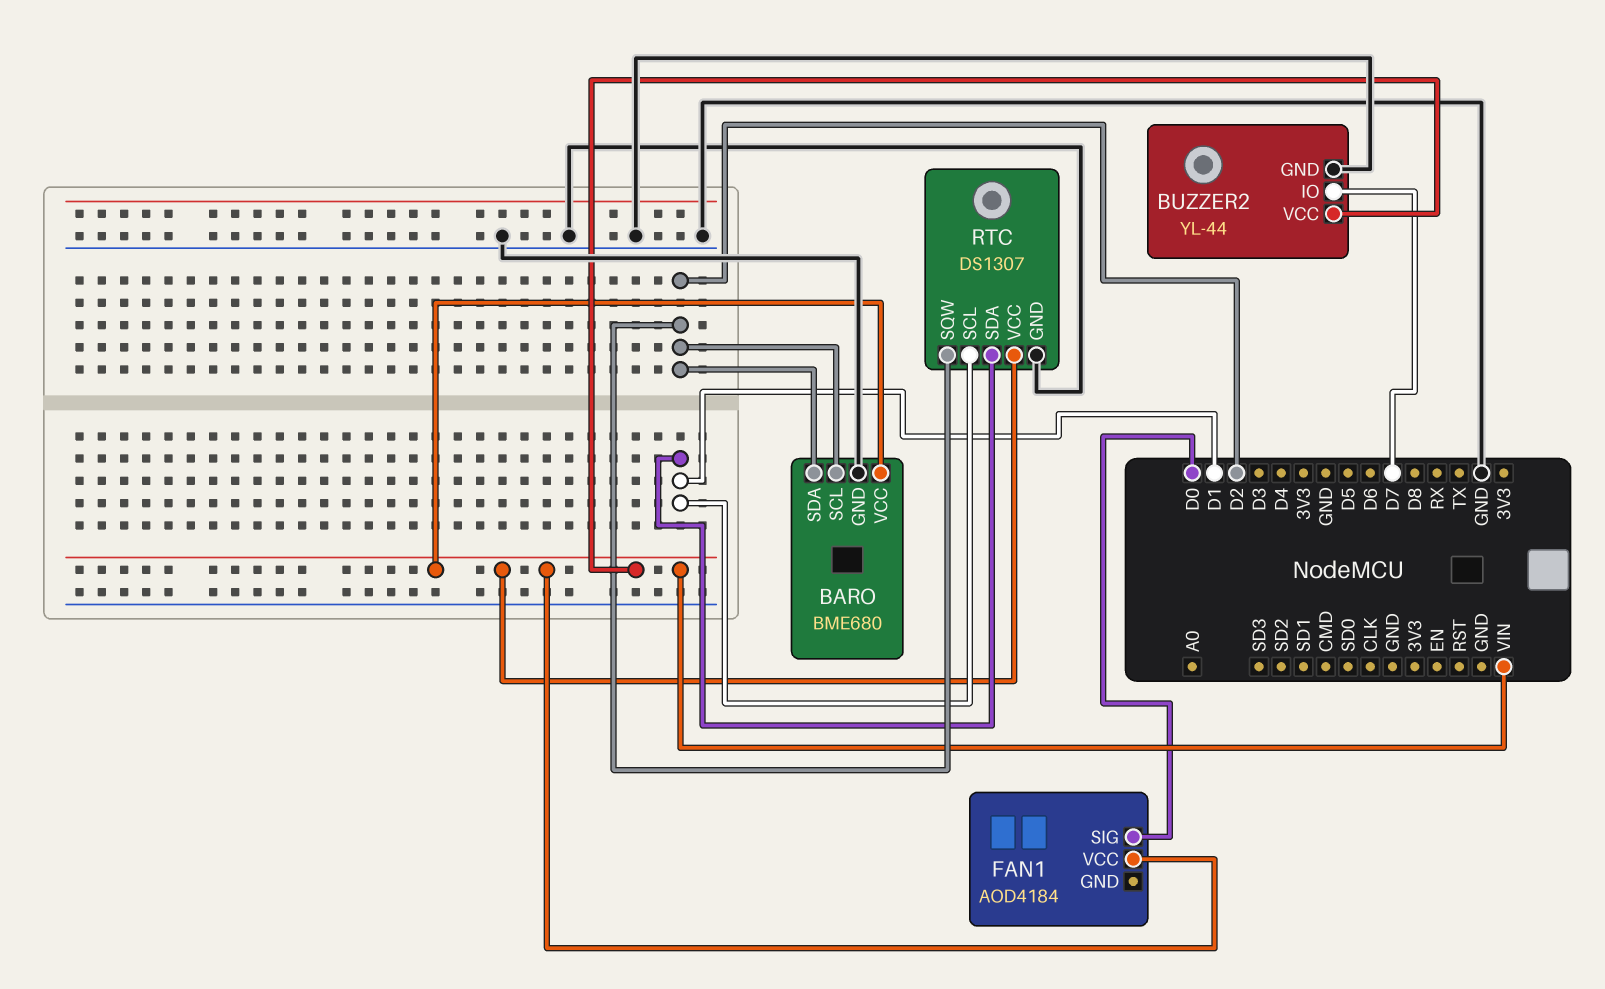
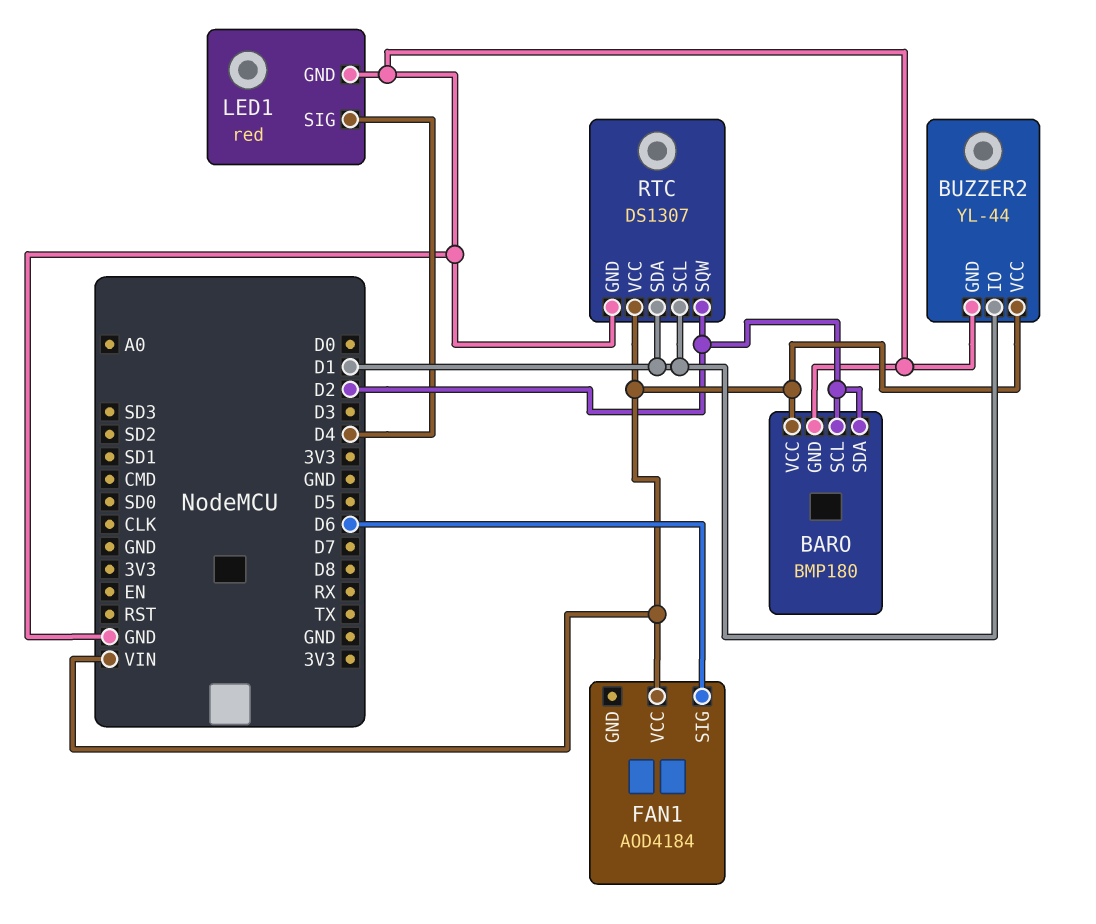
BARO: BME680 -> BMP180
BUZZER2 pin IO: D7 -> D1
FAN1 pin SIG: D0 -> D6
LED1: none -> red
LED1 pin GND: none -> GND
LED1 pin SIG: none -> D4

